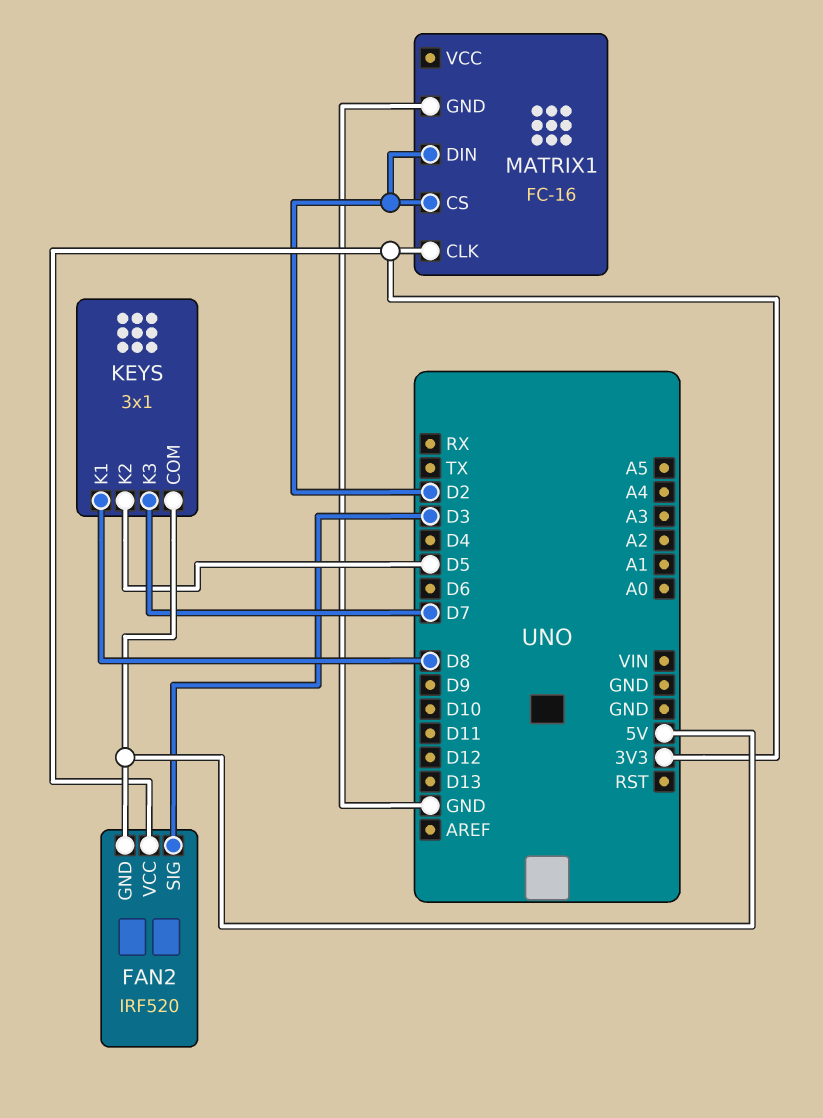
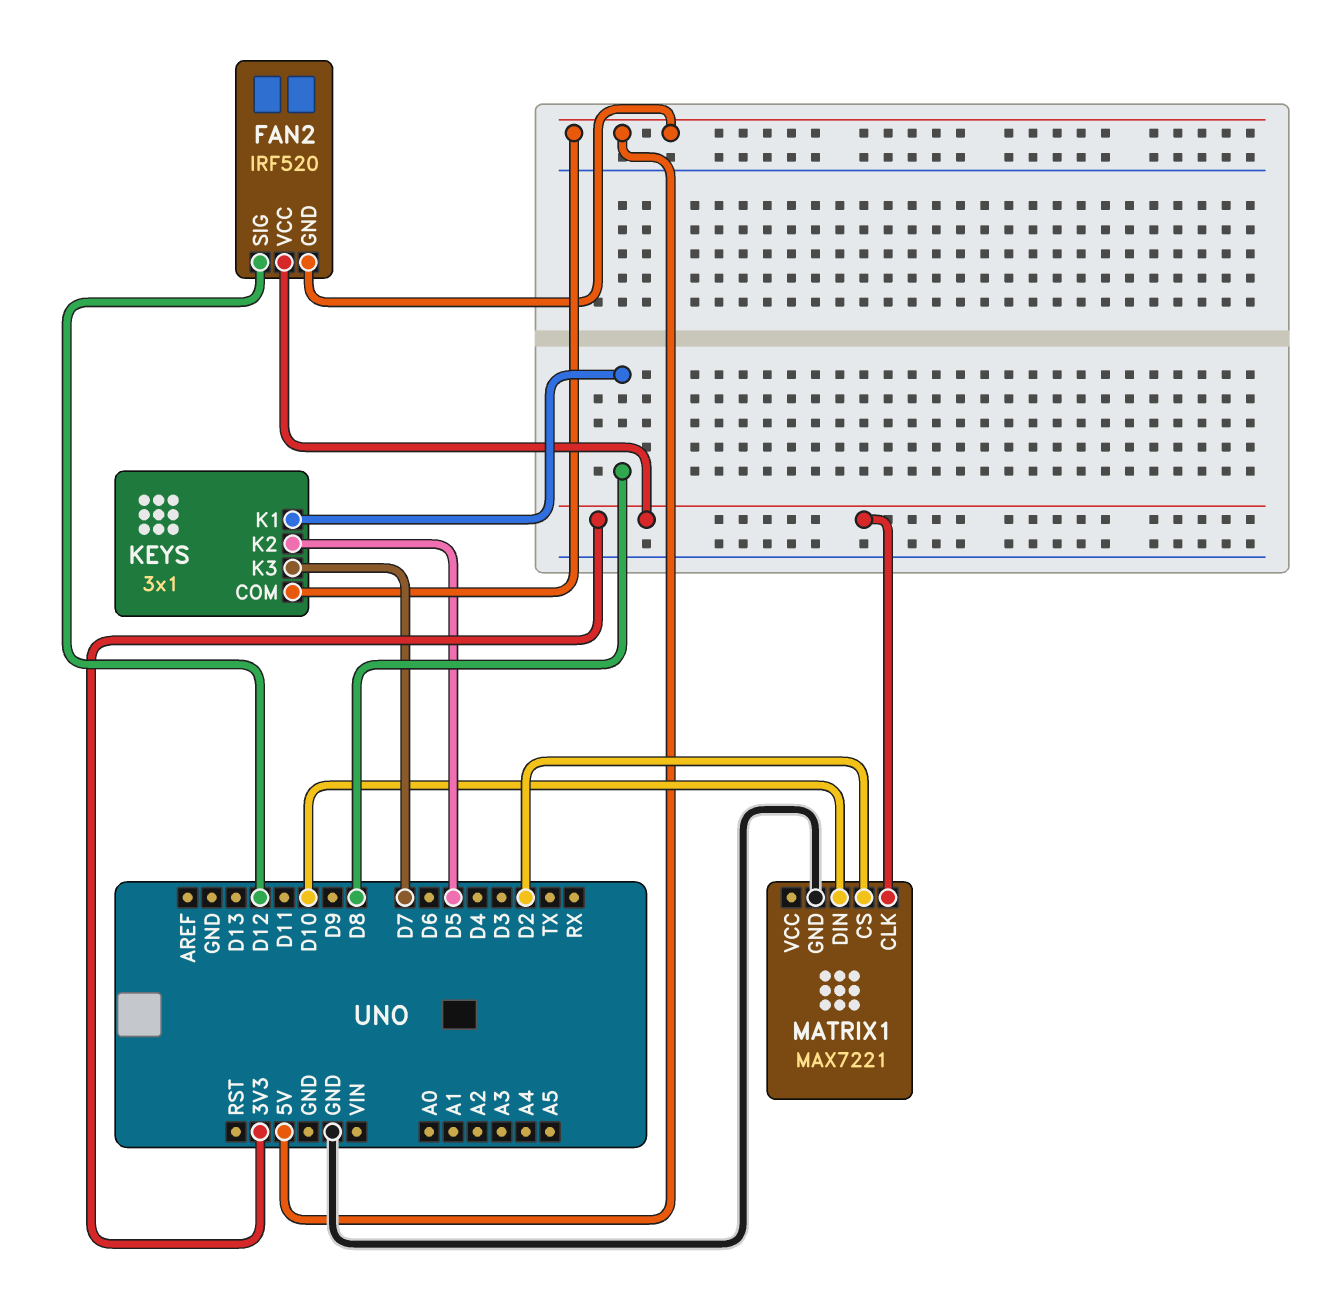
FAN2 pin SIG: D3 -> D12
MATRIX1: FC-16 -> MAX7221
MATRIX1 pin DIN: D2 -> D10

